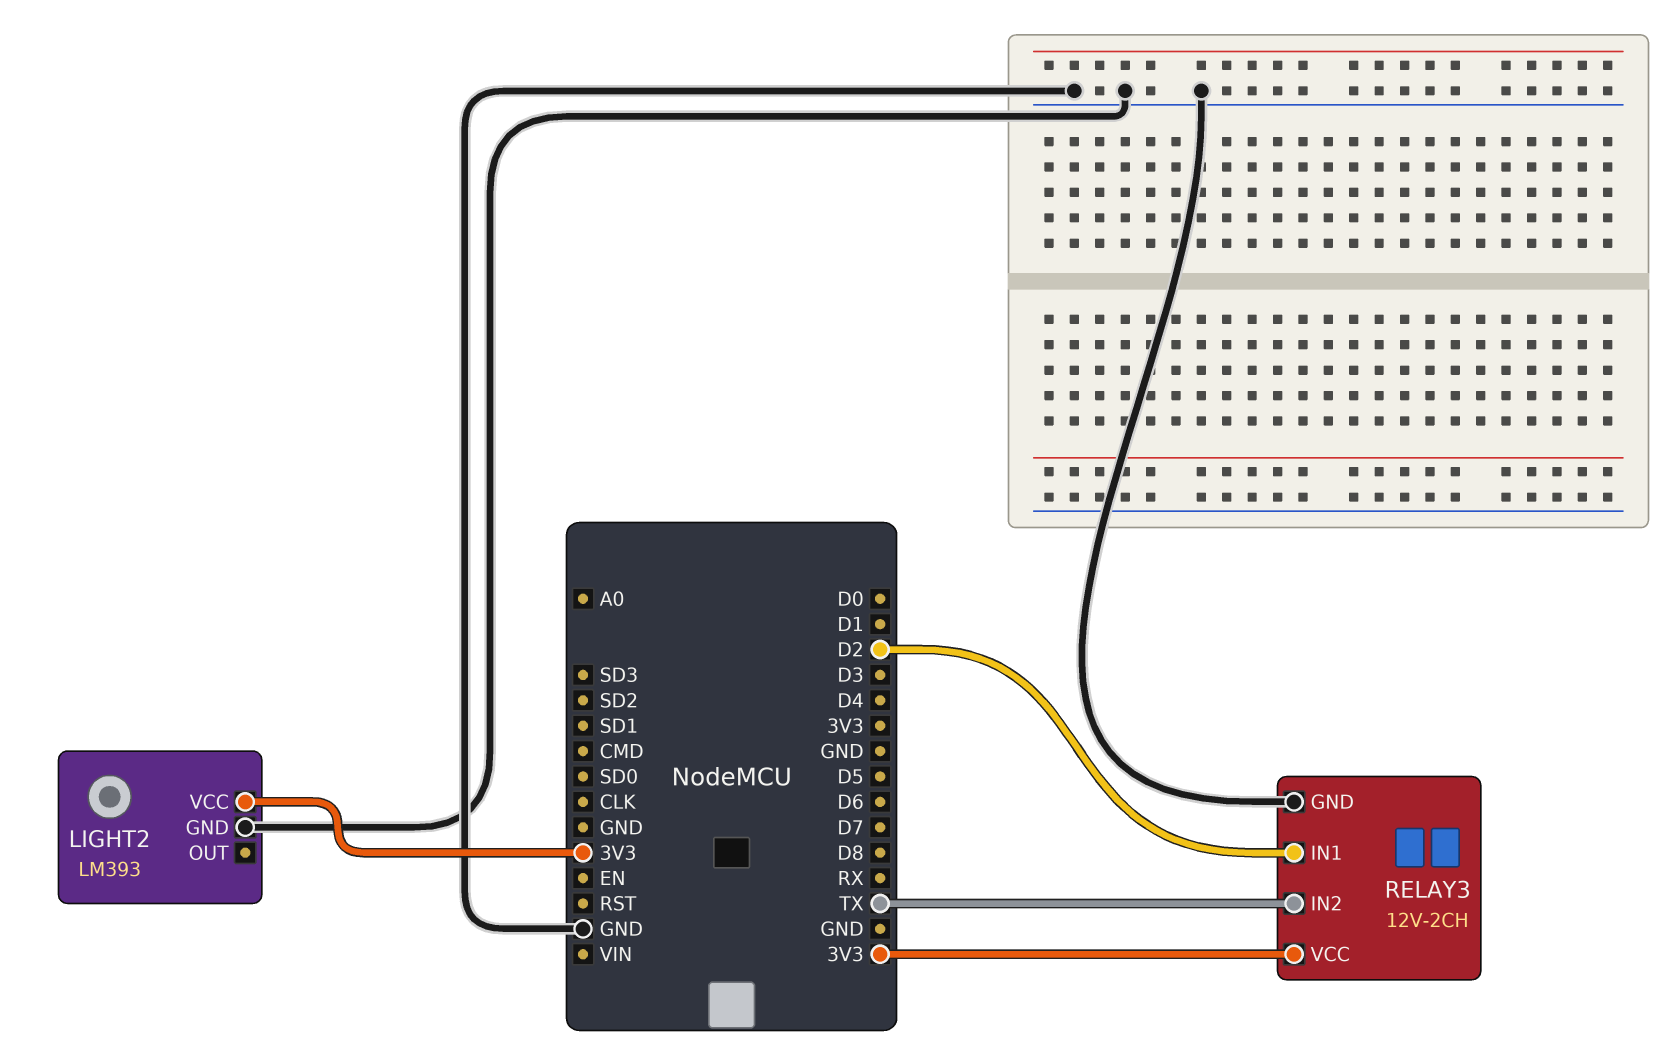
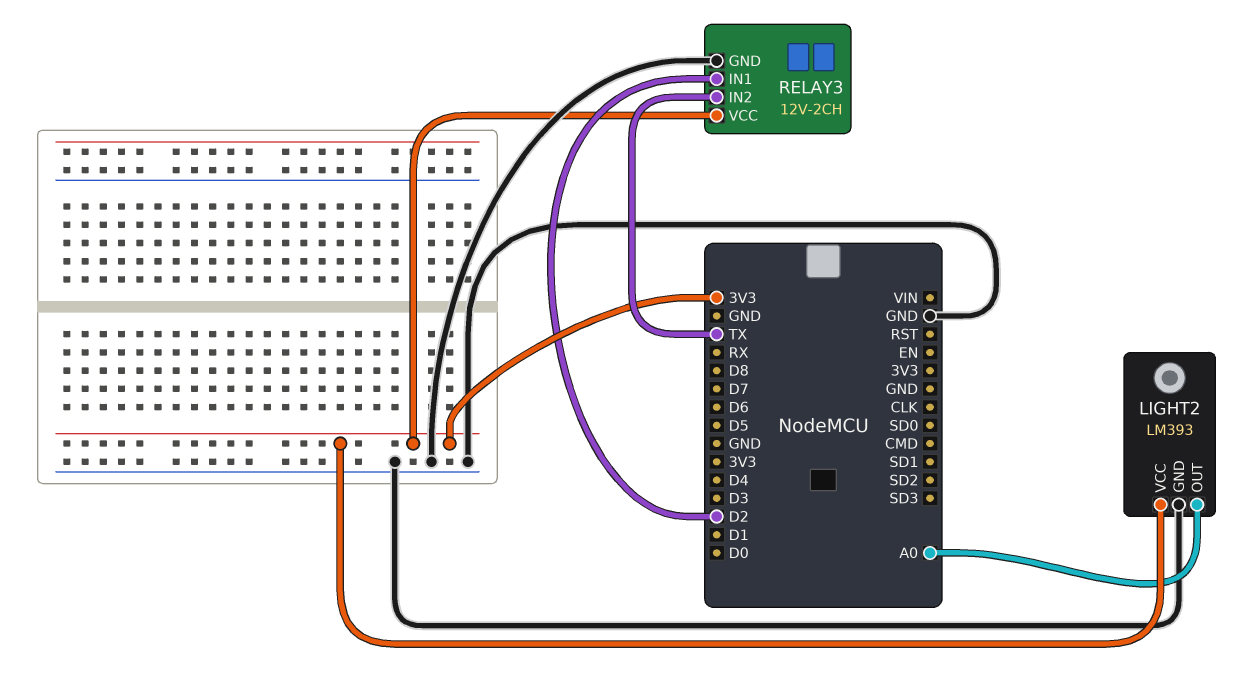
LIGHT2 pin OUT: none -> A0

